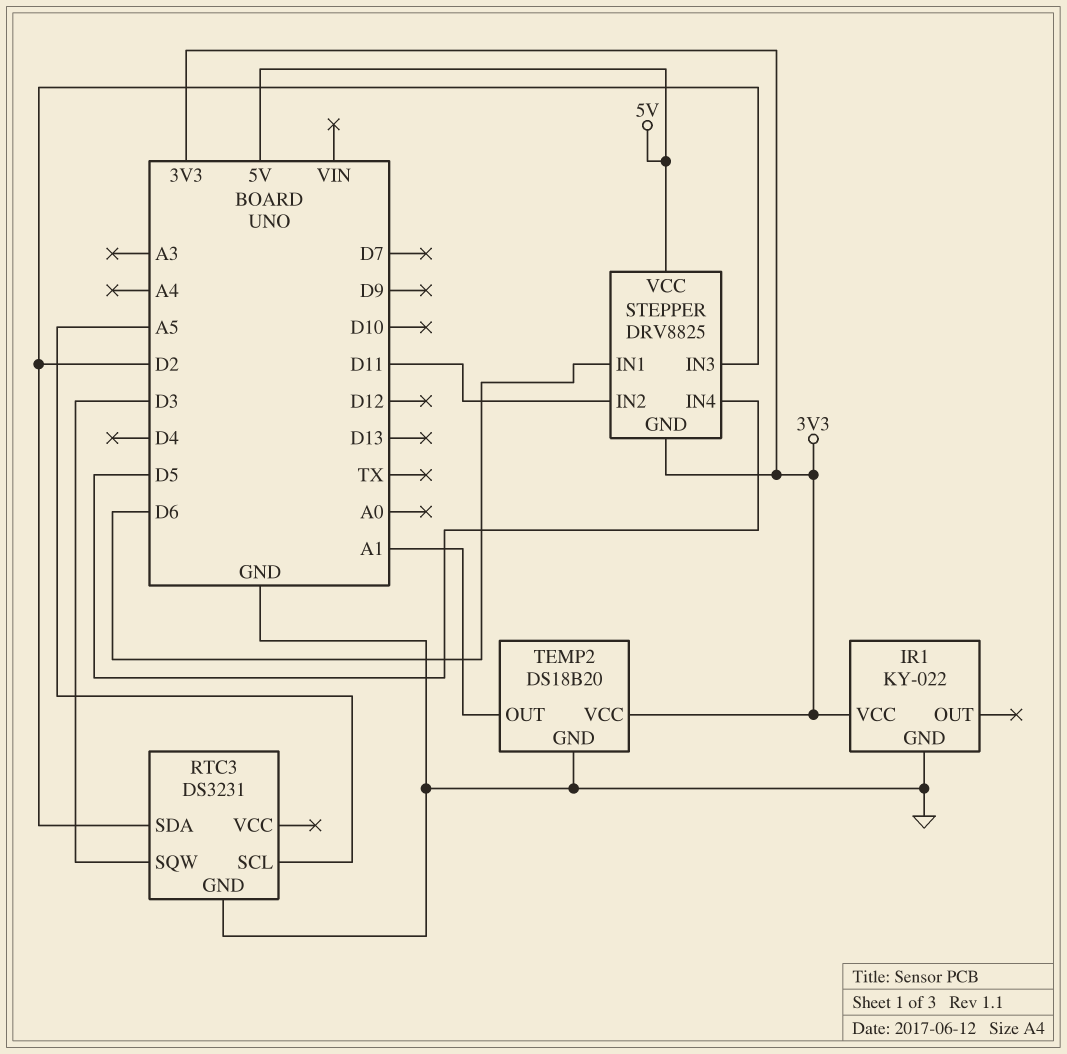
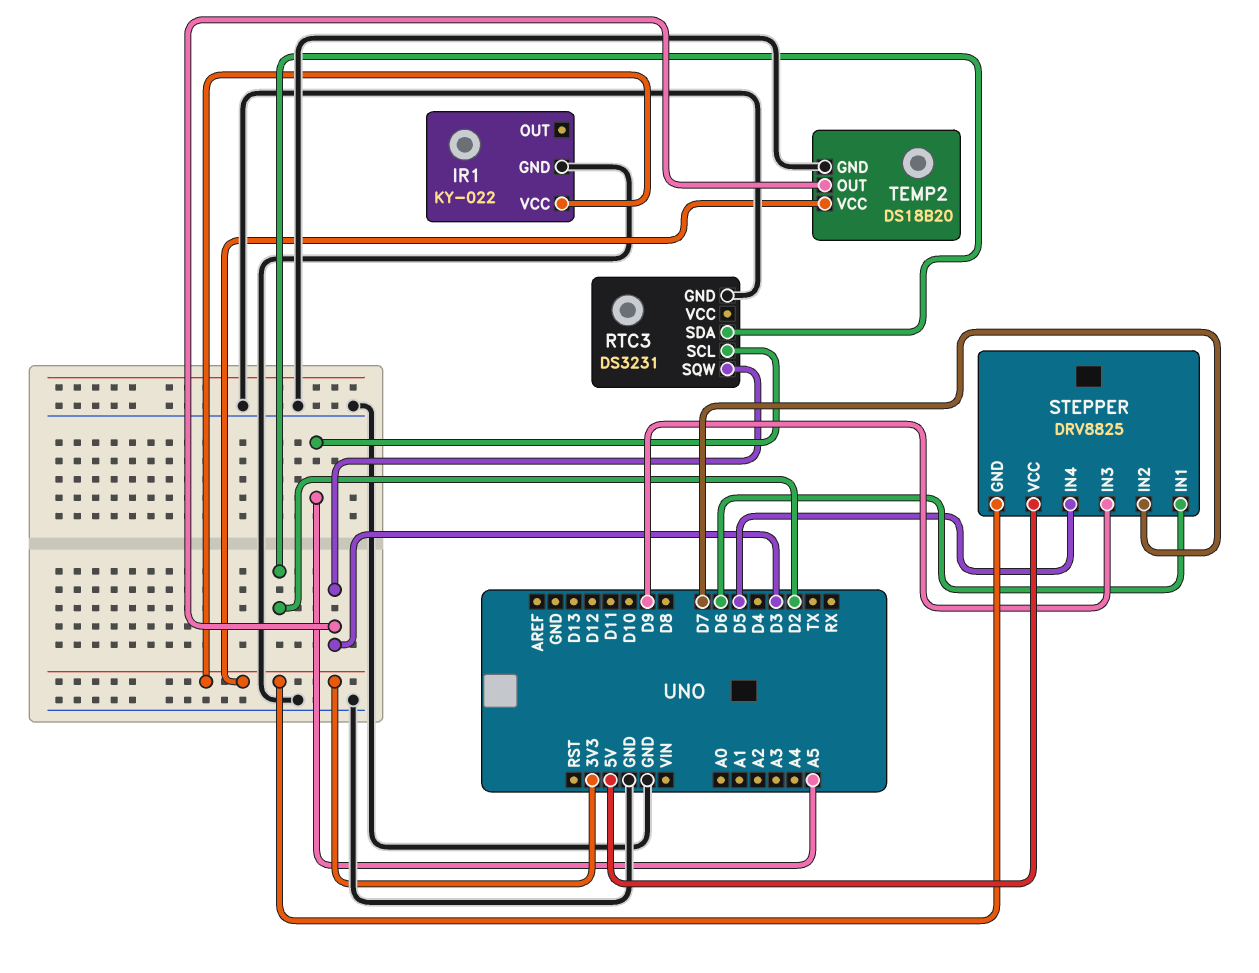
STEPPER pin IN2: D11 -> D7
STEPPER pin IN3: D2 -> D9
TEMP2 pin OUT: A1 -> D3

